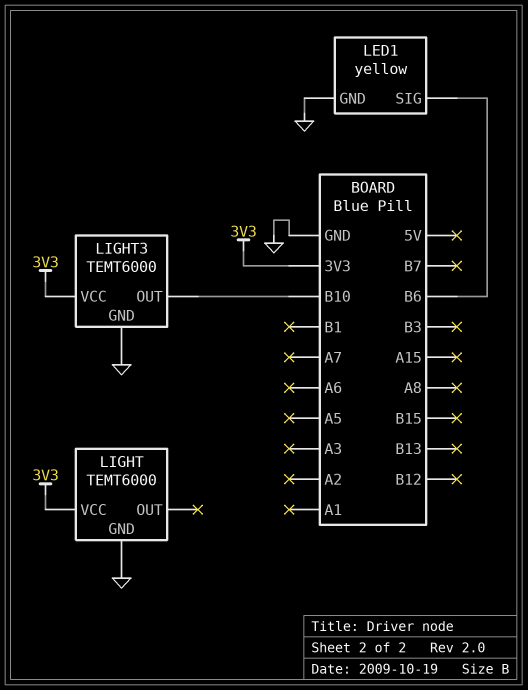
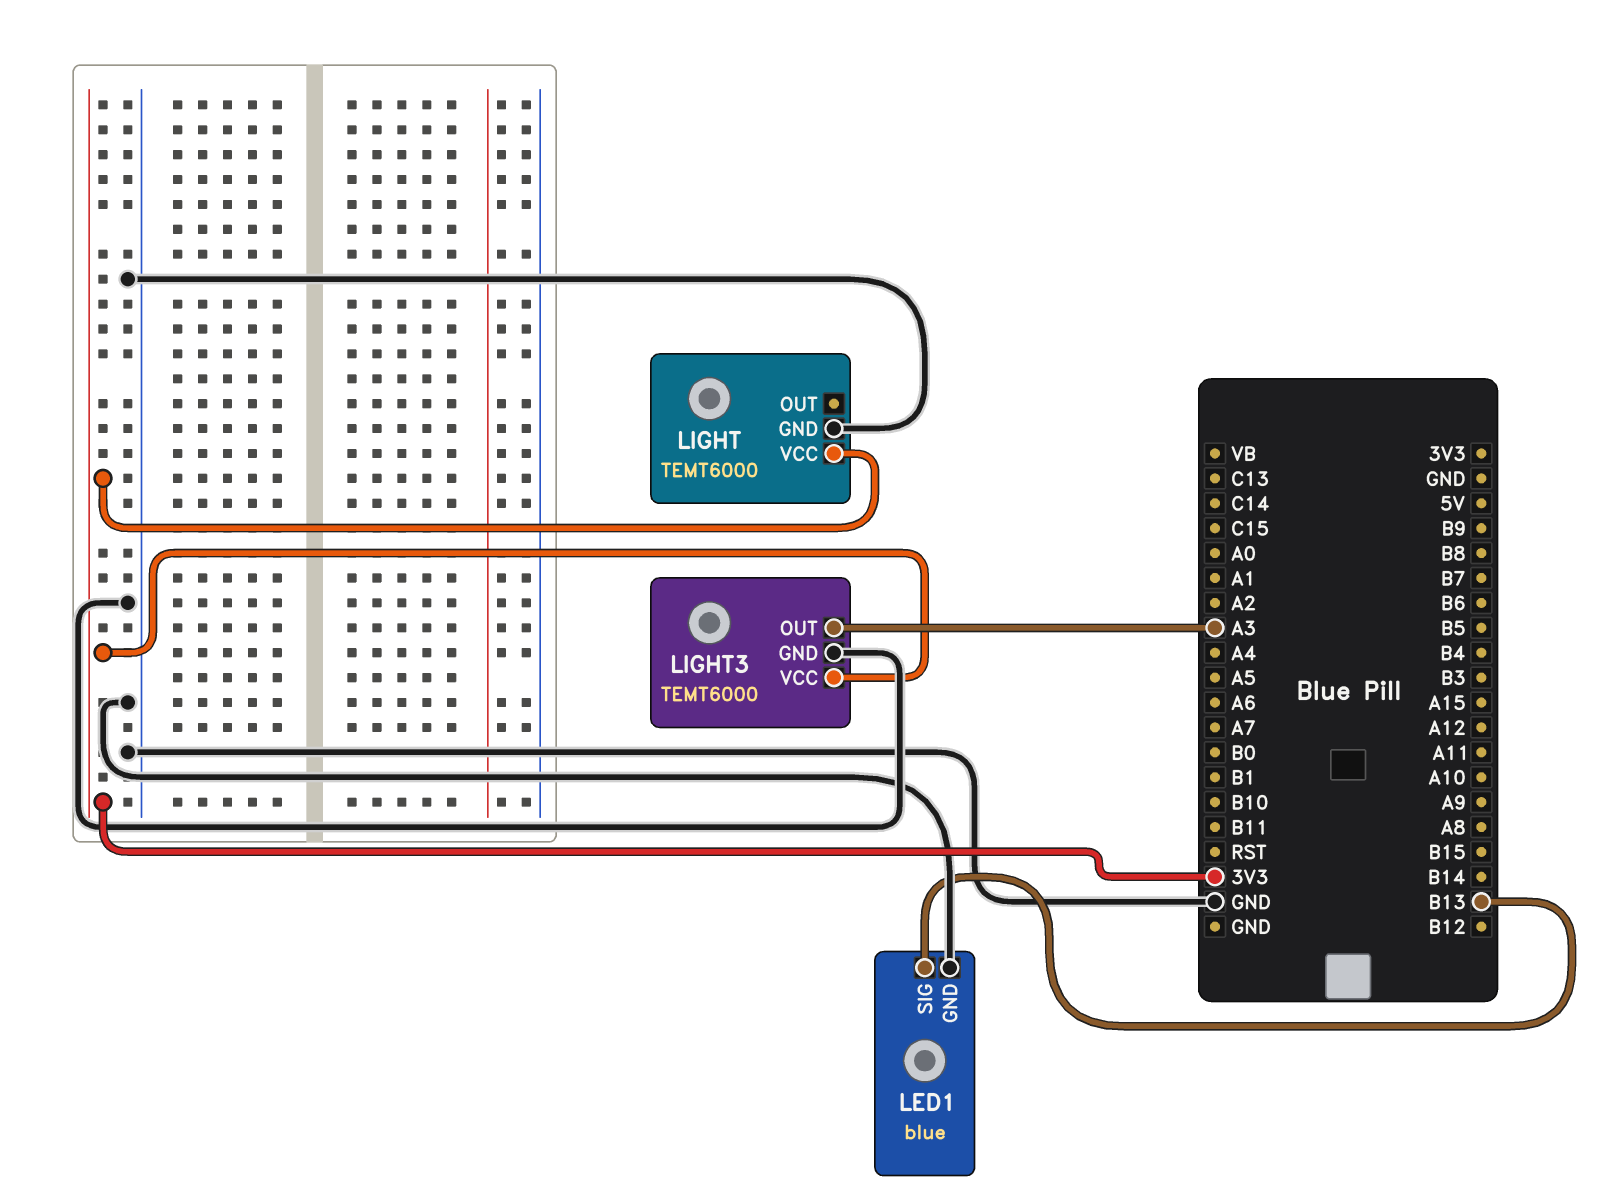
LED1: yellow -> blue
LED1 pin SIG: B6 -> B13
LIGHT3 pin OUT: B10 -> A3

